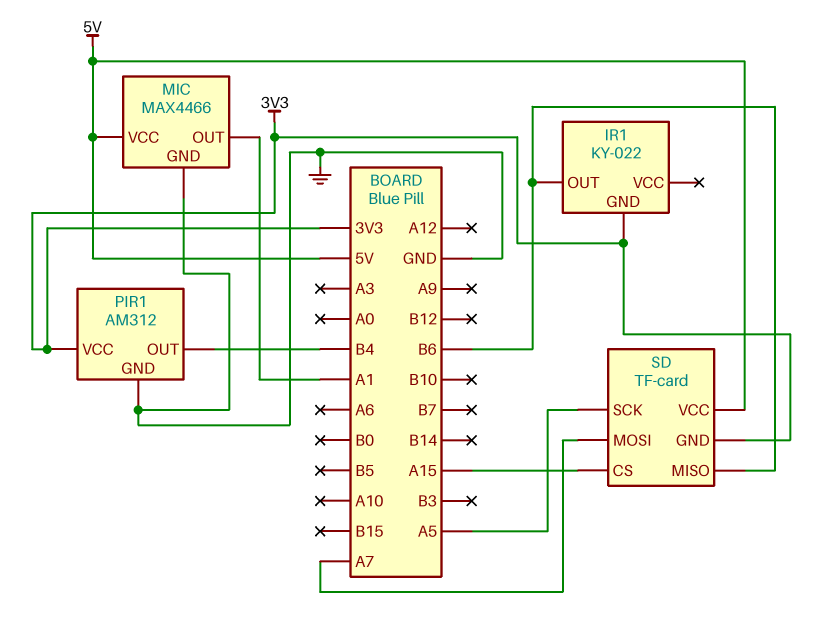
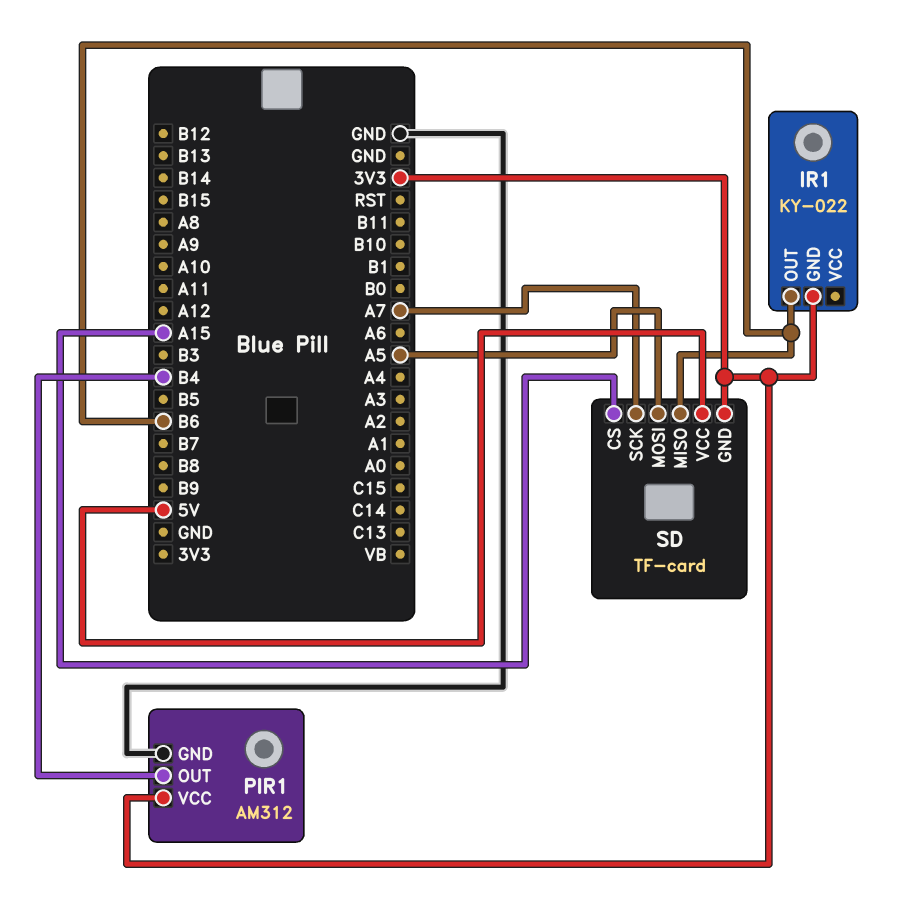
MIC: MAX4466 -> none
MIC pin GND: GND -> none
MIC pin OUT: A1 -> none
MIC pin VCC: 5V -> none
SD pin MOSI: A7 -> A5
SD pin SCK: A5 -> A7

